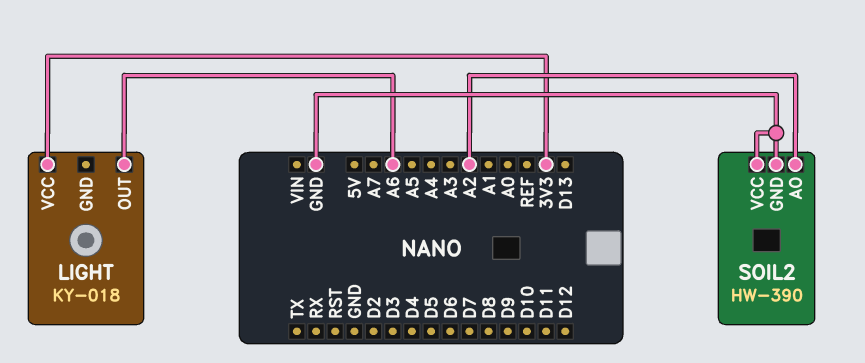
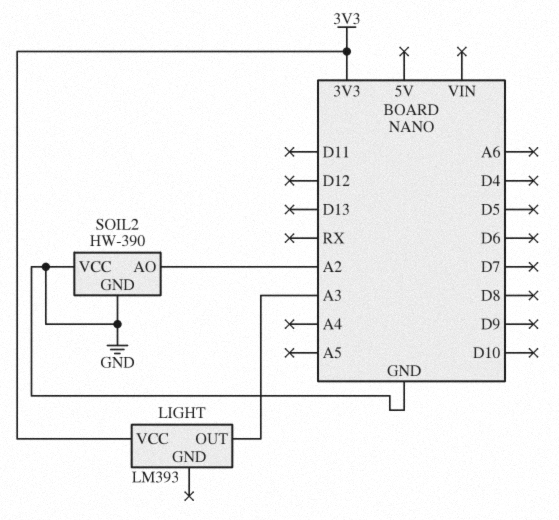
LIGHT: KY-018 -> LM393
LIGHT pin OUT: A6 -> A3

